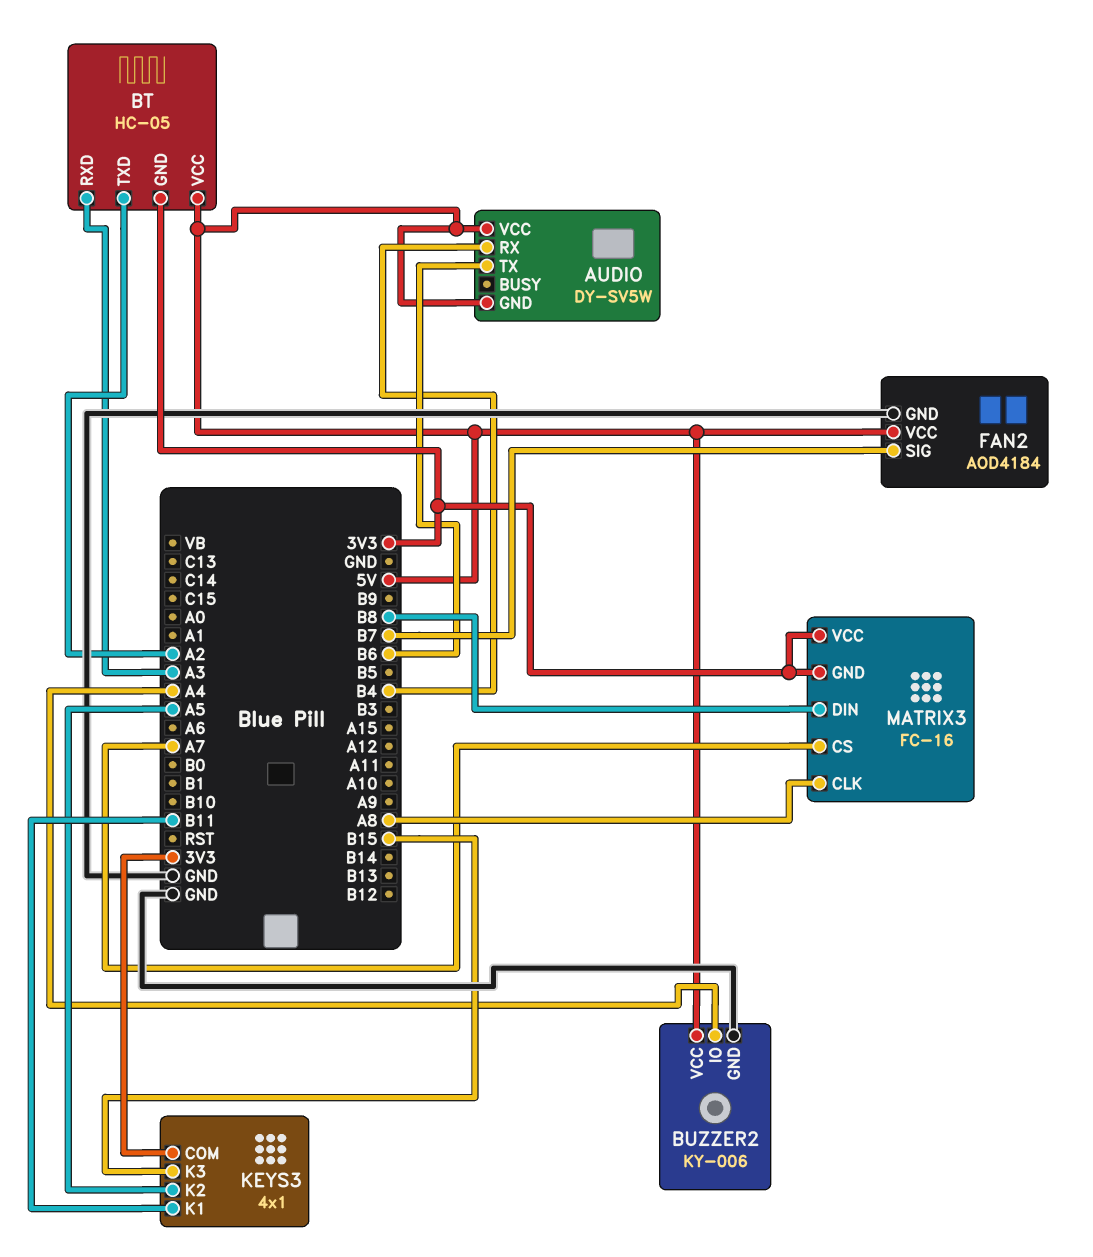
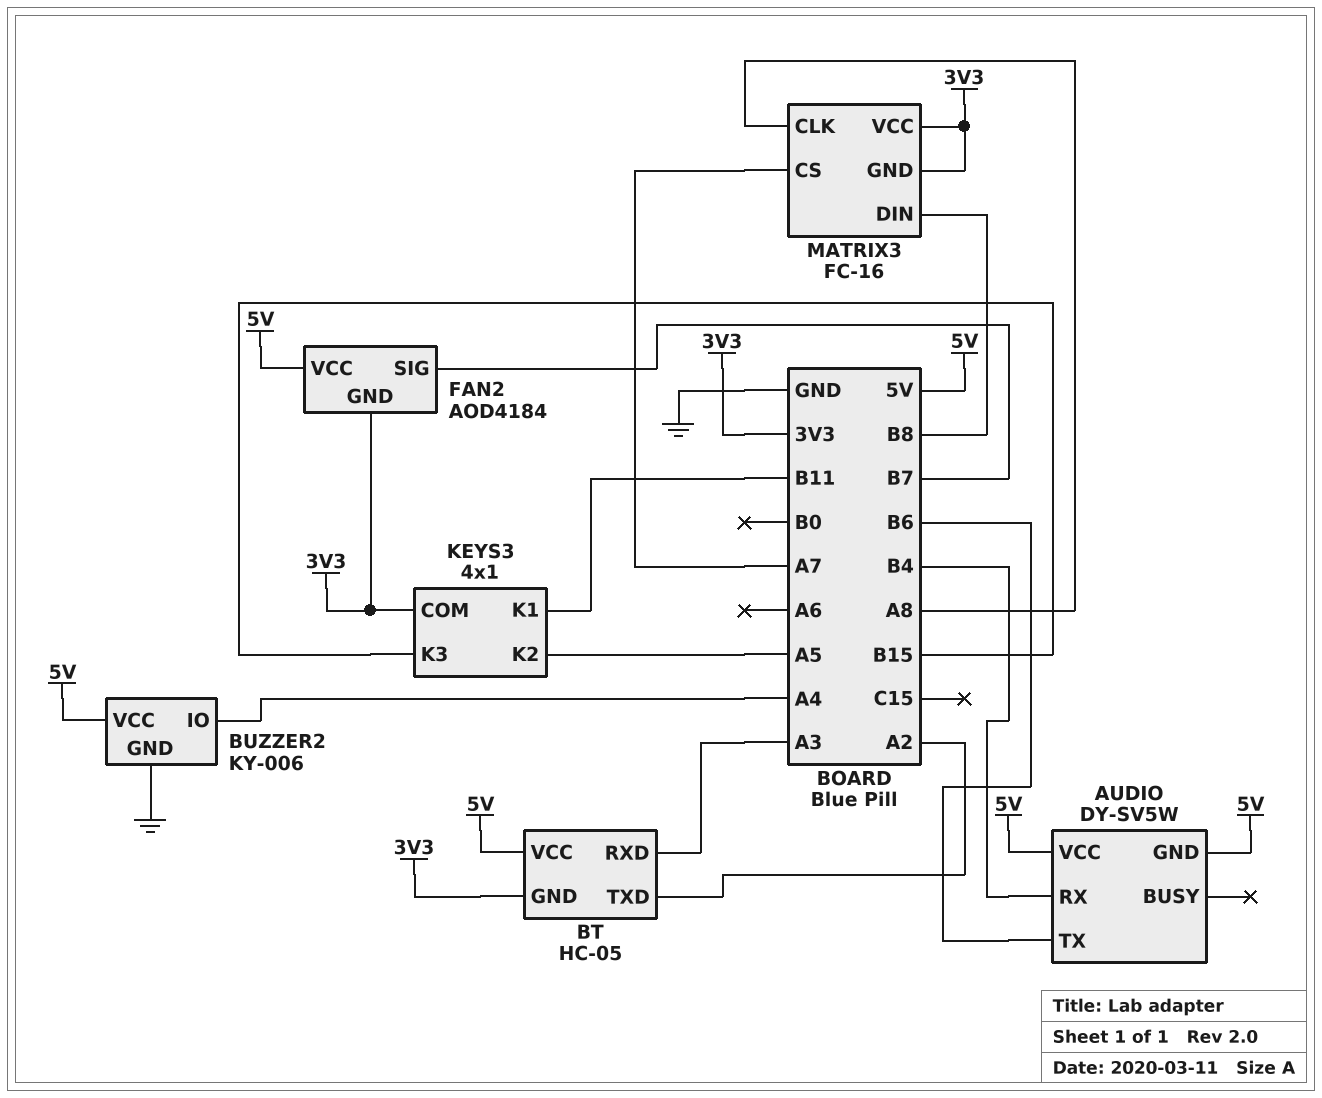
FAN2 pin GND: GND -> 3V3

